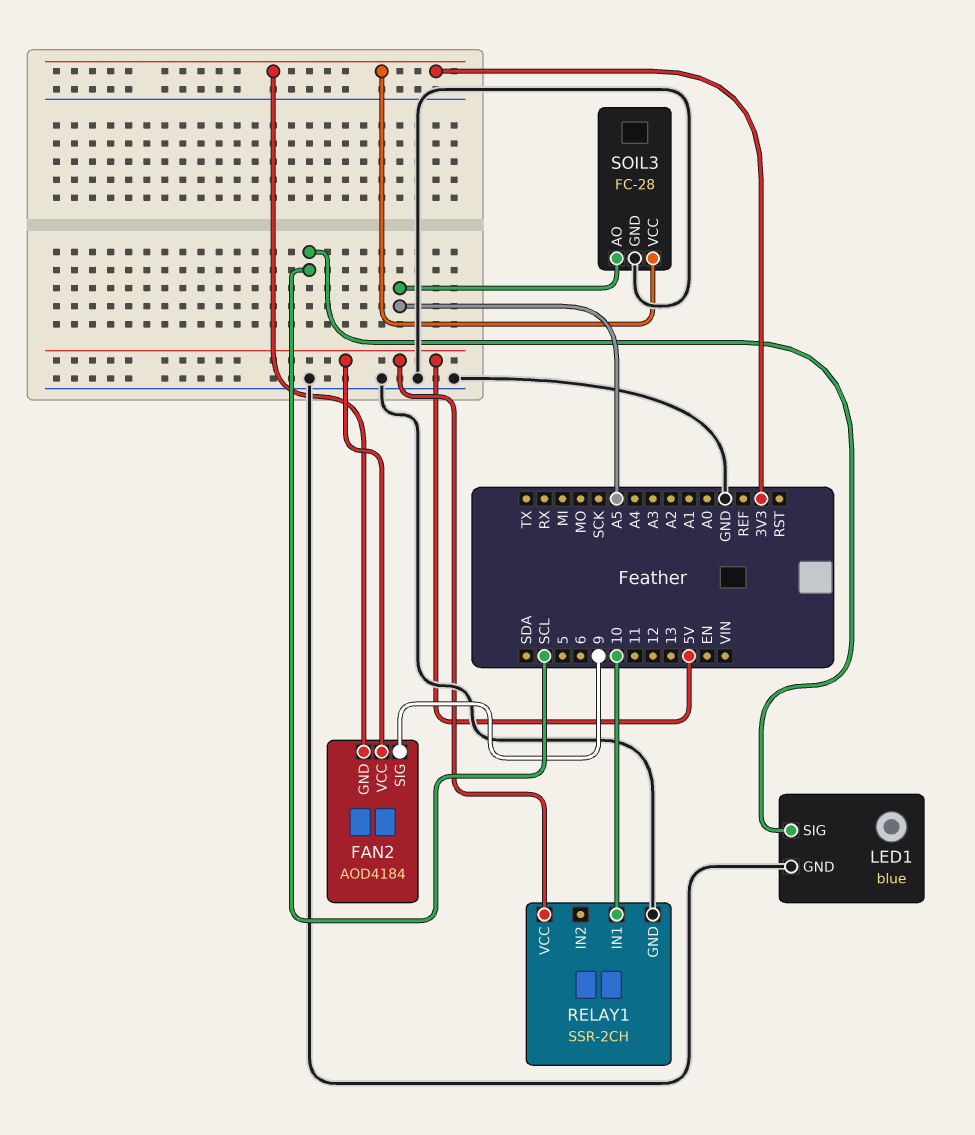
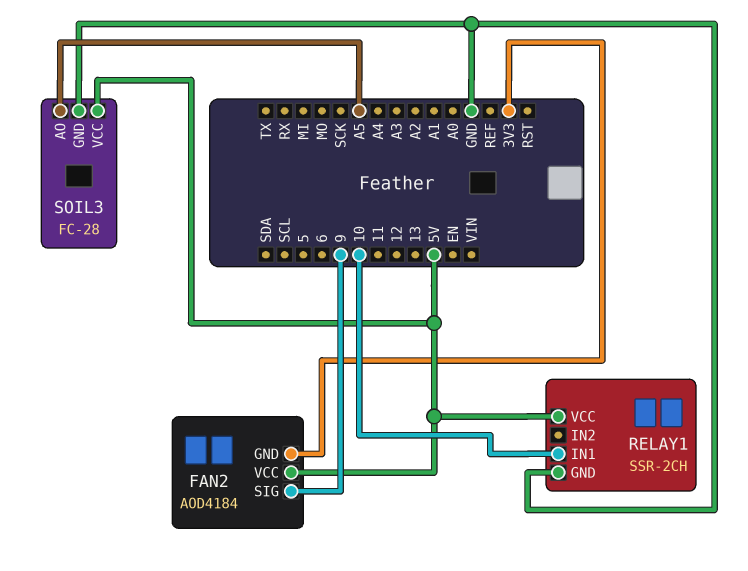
LED1: blue -> none
LED1 pin GND: GND -> none
LED1 pin SIG: SCL -> none
SOIL3 pin VCC: 3V3 -> 5V

